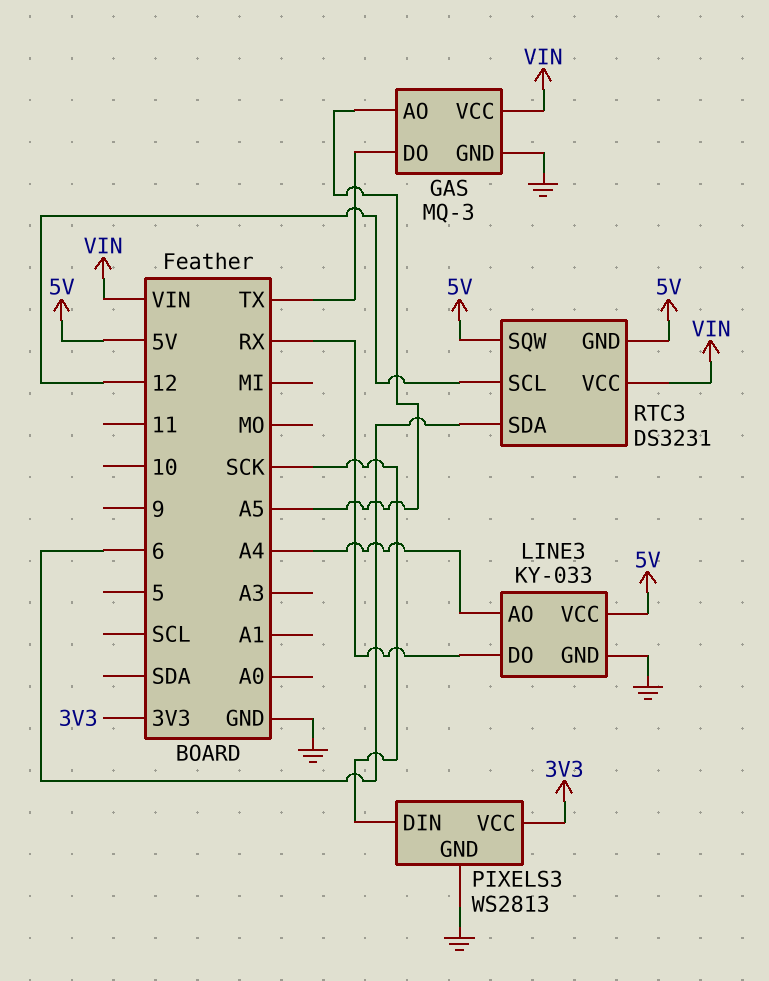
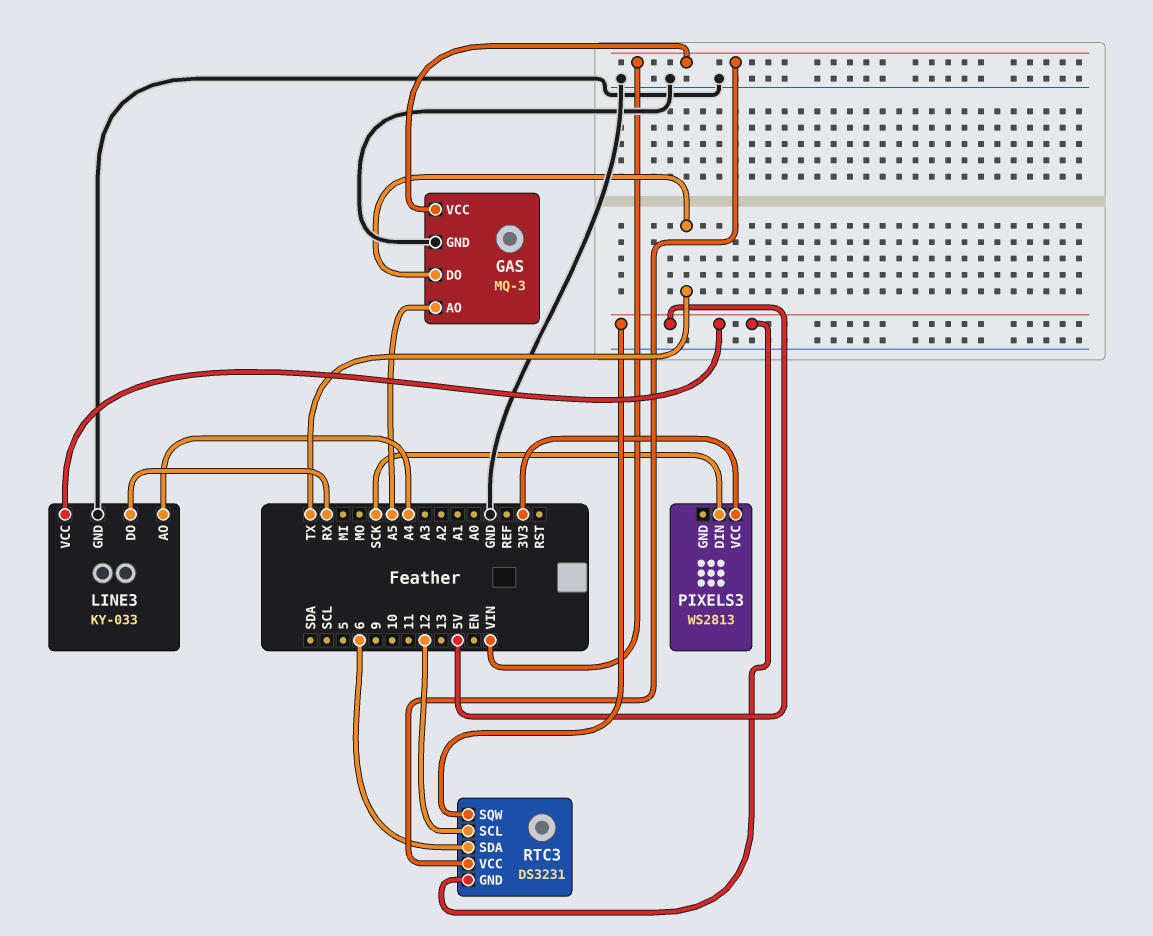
PIXELS3 pin GND: GND -> none

